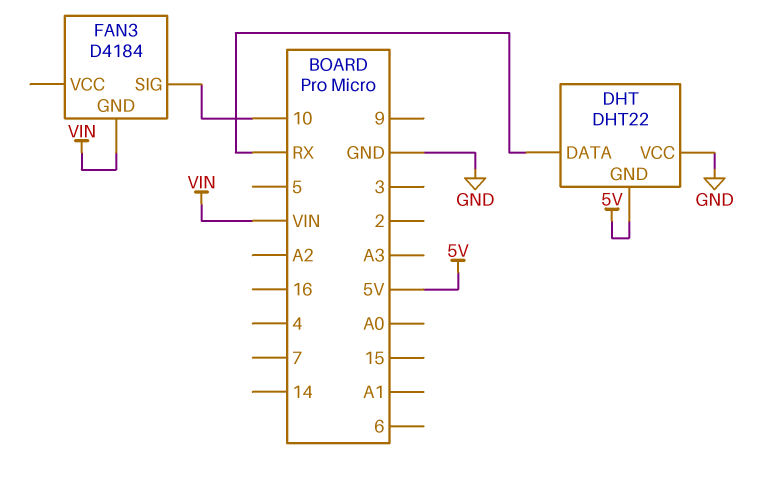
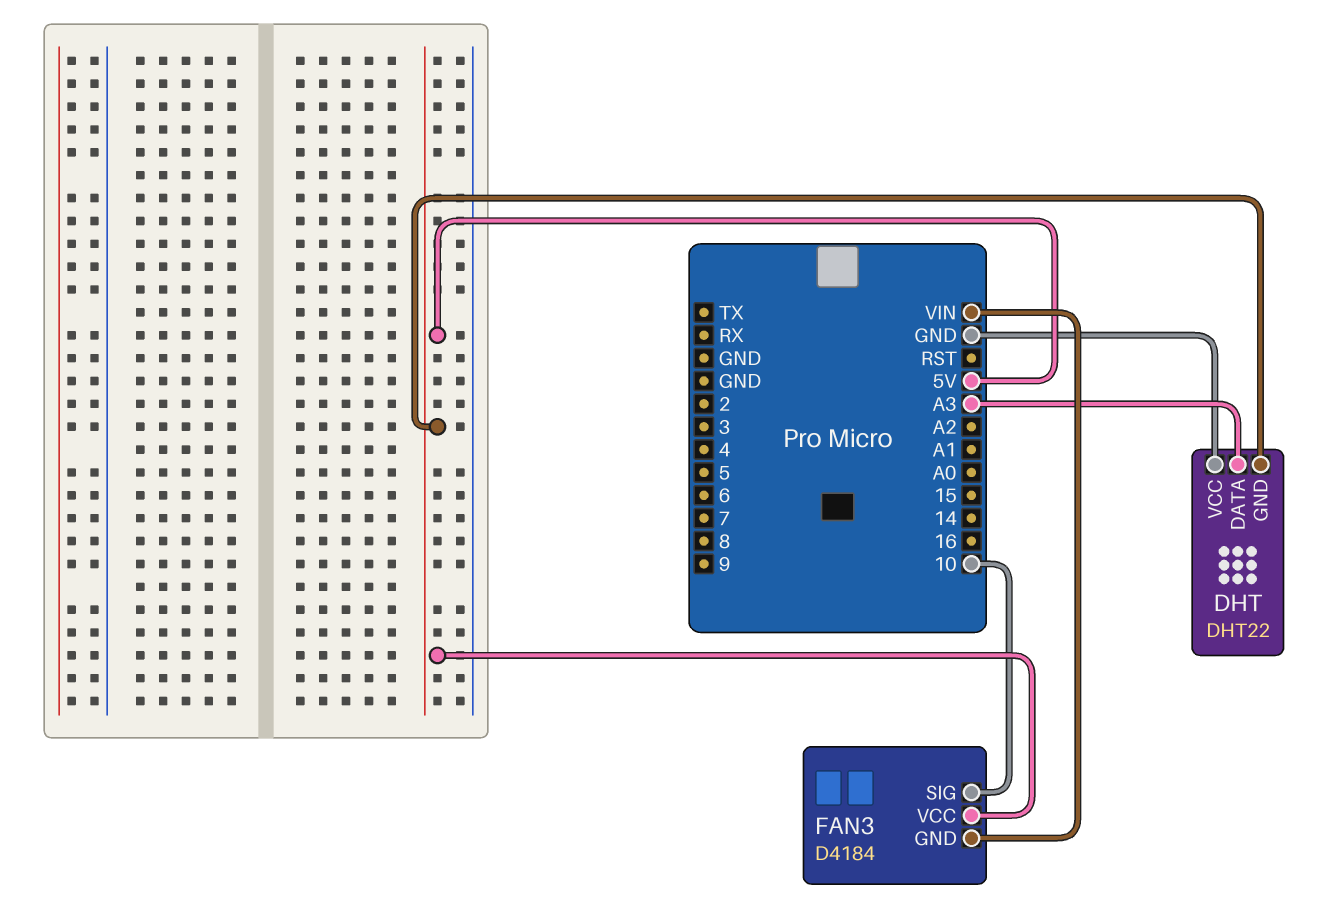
DHT pin DATA: RX -> A3
FAN3 pin VCC: none -> 5V

